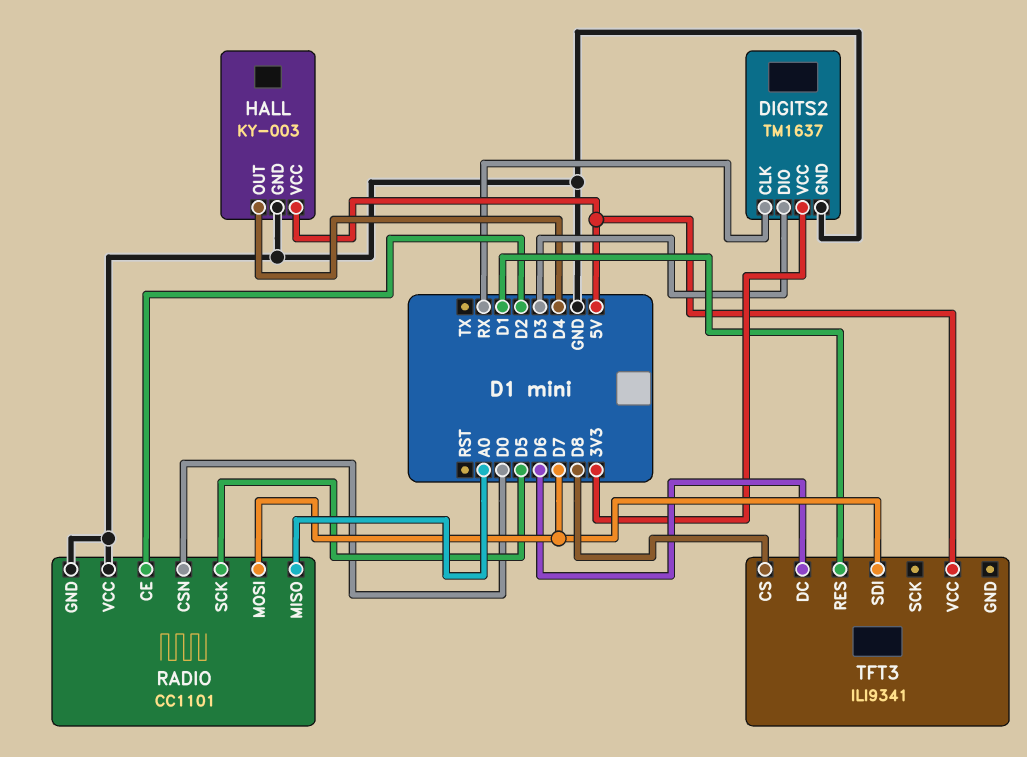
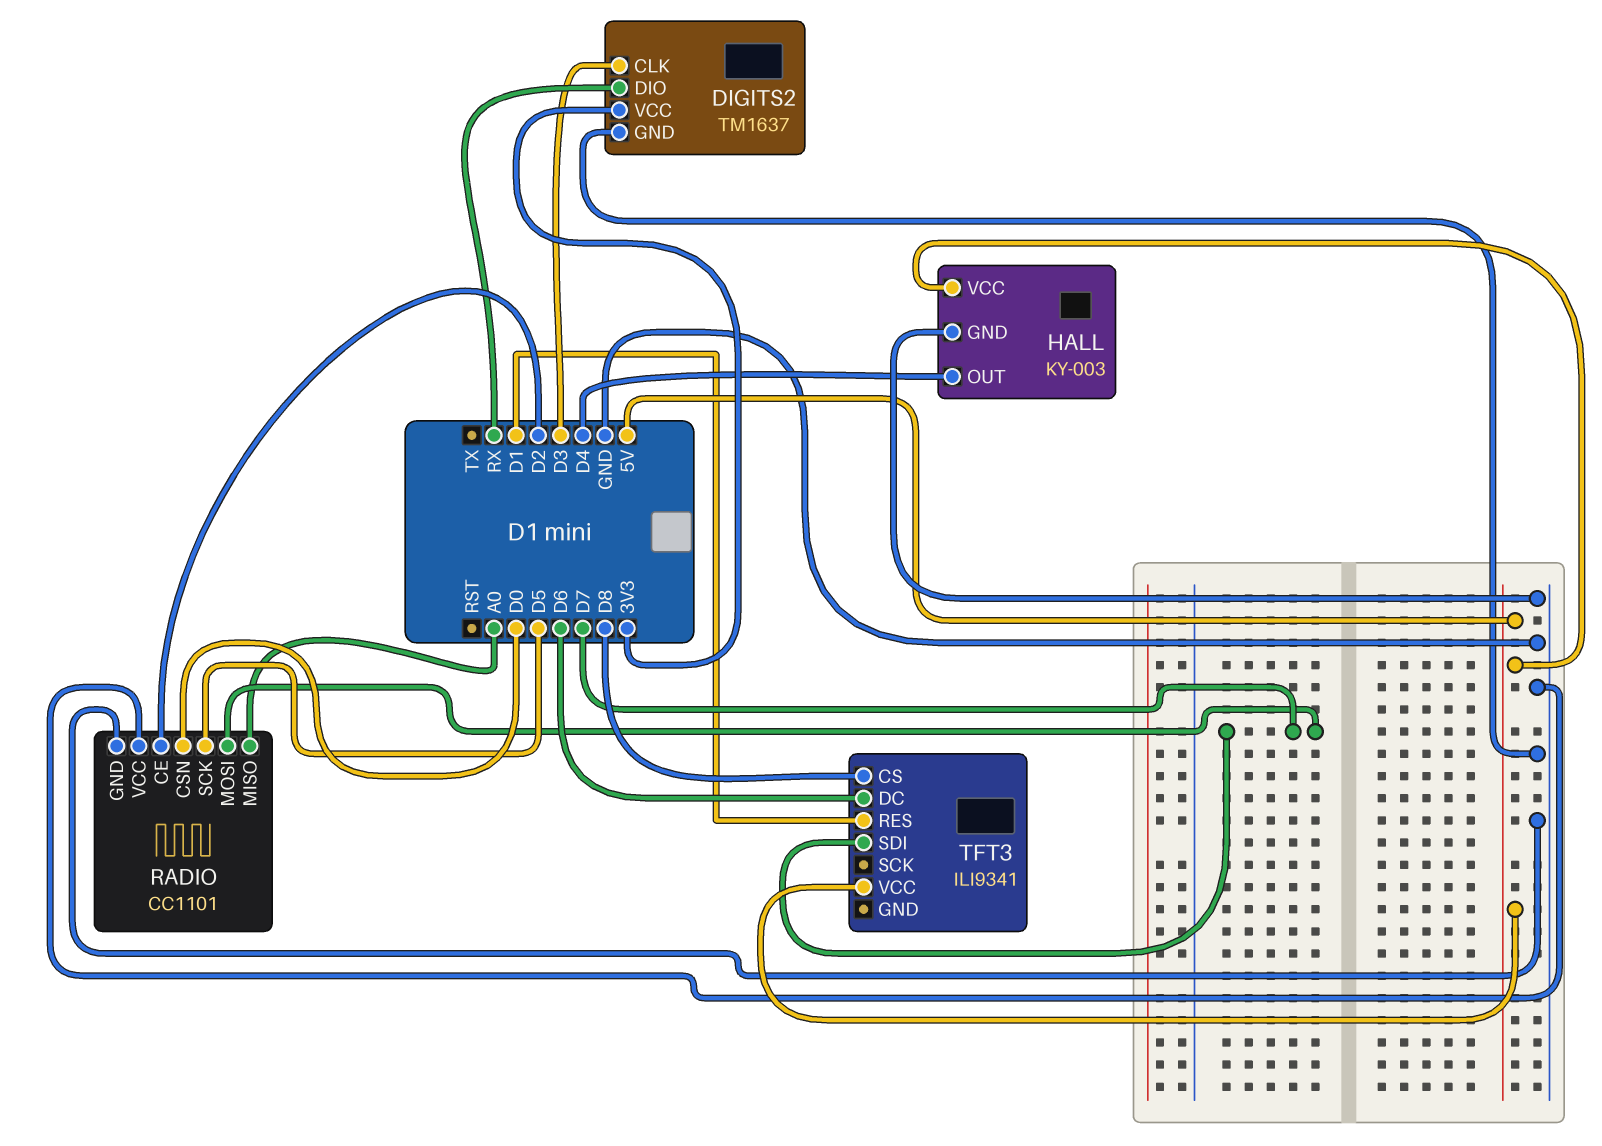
DIGITS2 pin CLK: RX -> D3
DIGITS2 pin DIO: D3 -> RX

